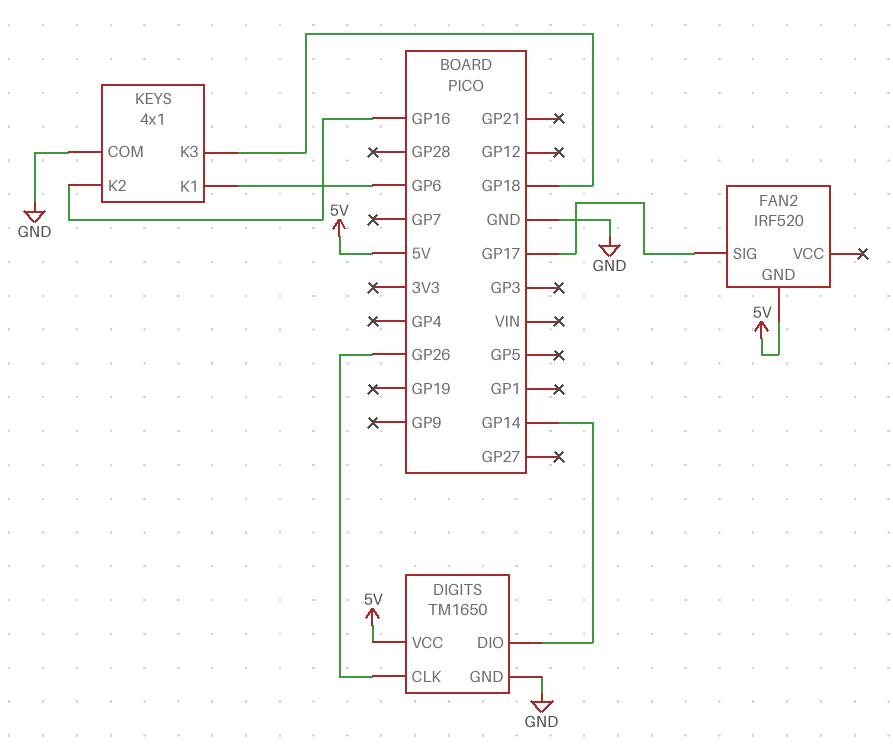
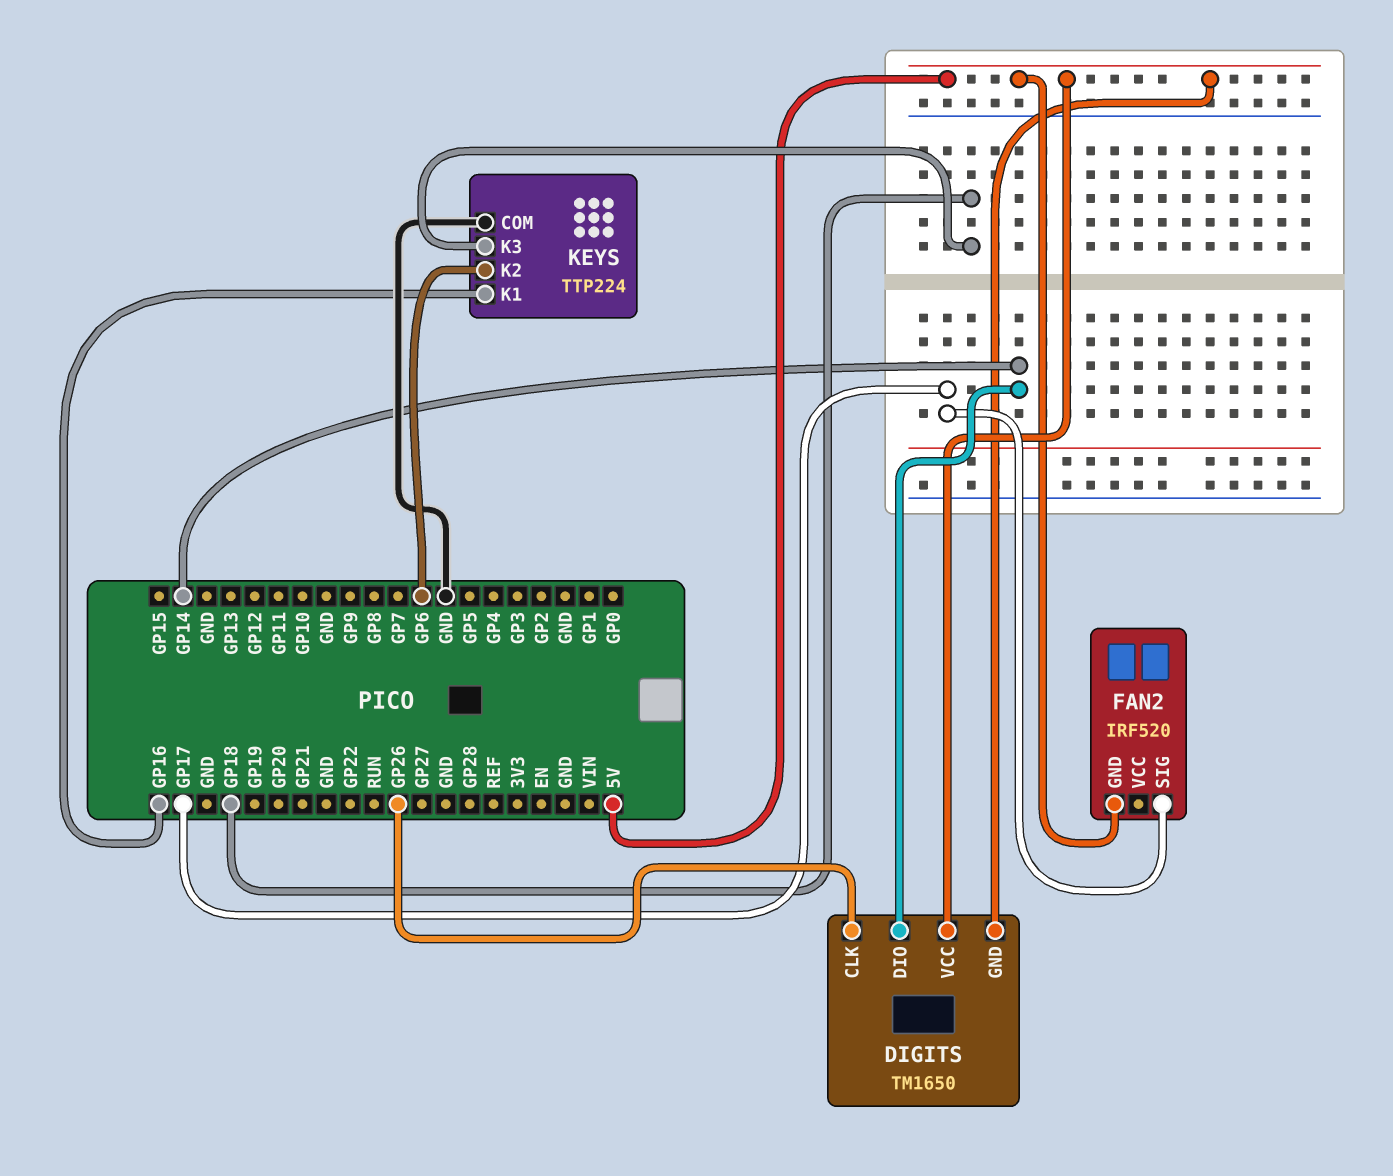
DIGITS pin GND: GND -> 5V
KEYS: 4x1 -> TTP224
KEYS pin K1: GP6 -> GP16
KEYS pin K2: GP16 -> GP6

